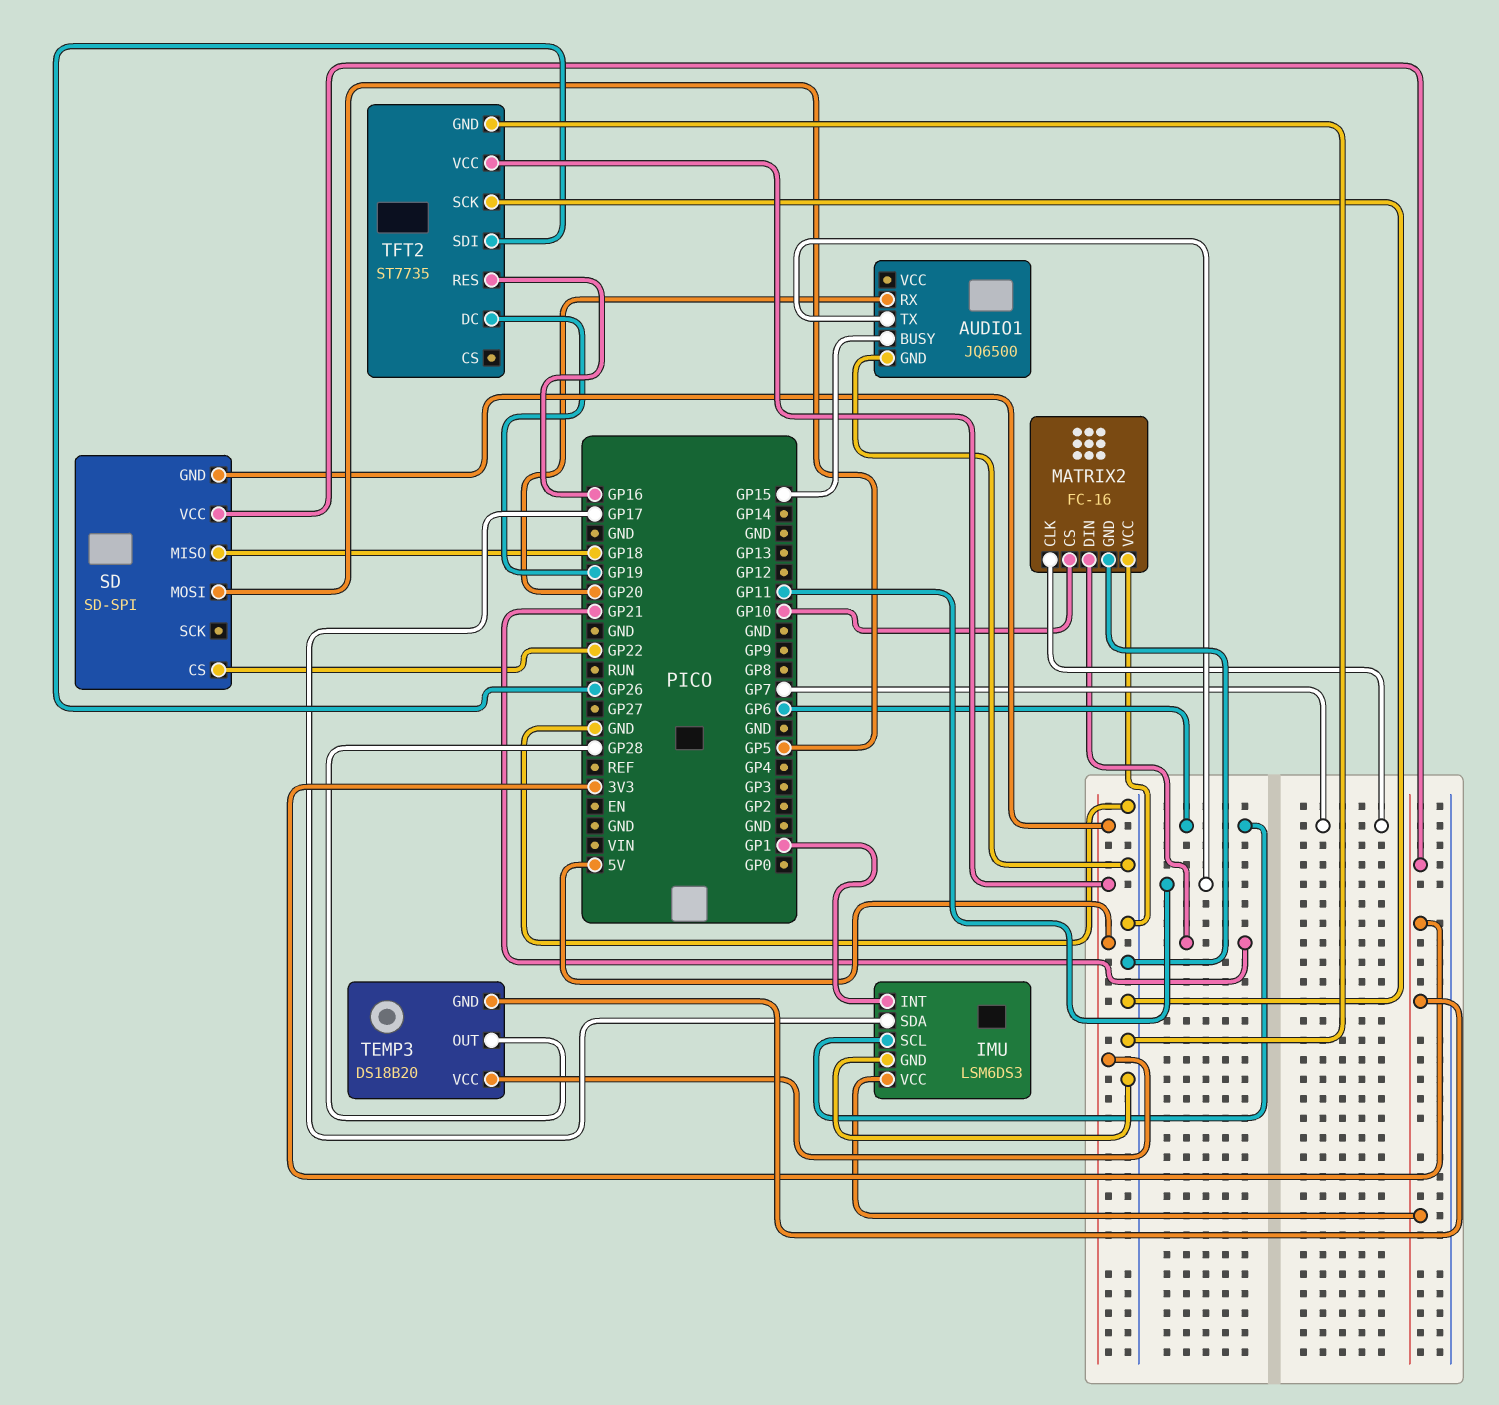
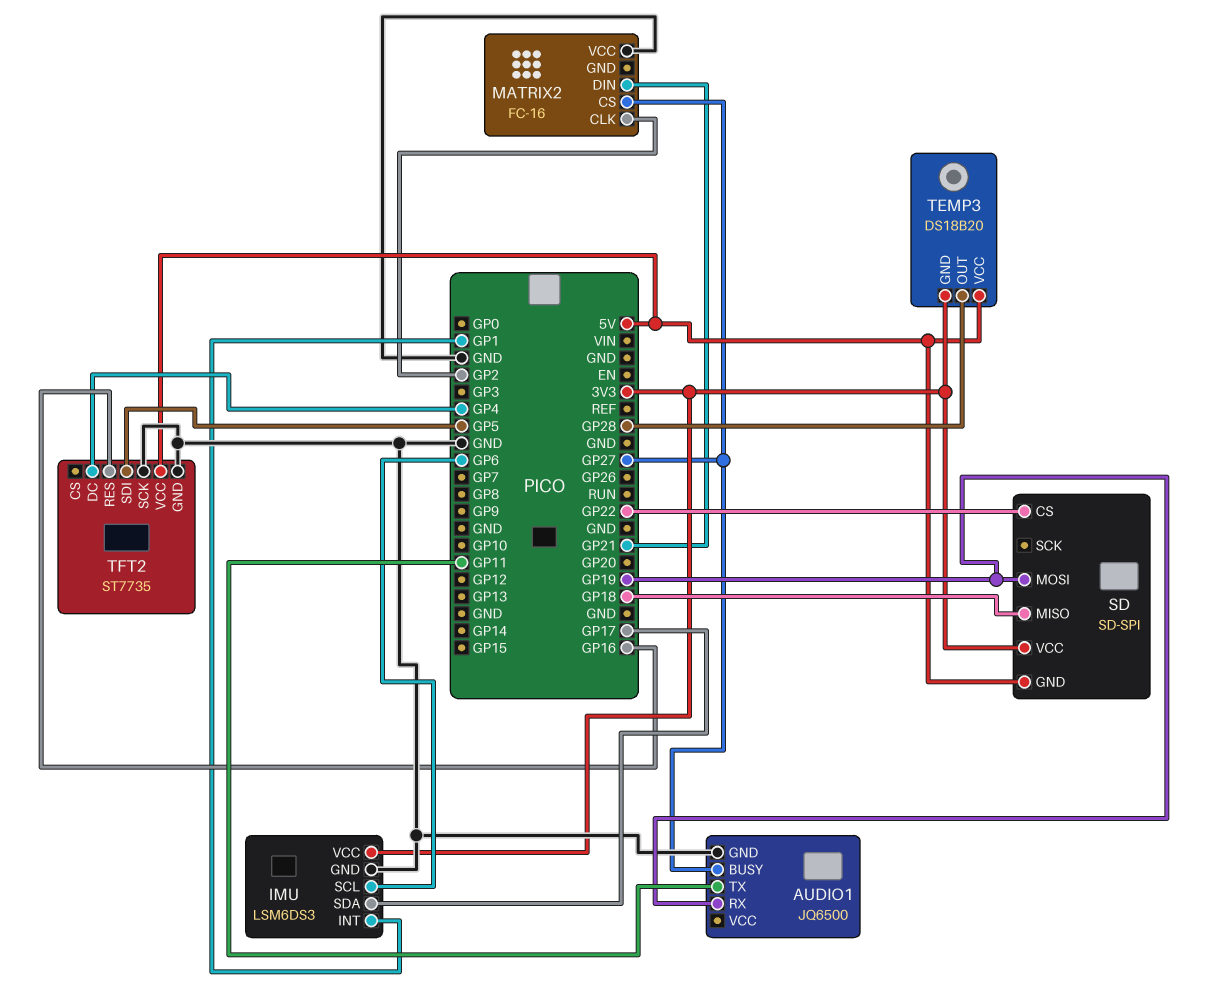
AUDIO1 pin BUSY: GP15 -> GP27
AUDIO1 pin RX: GP20 -> GP19
MATRIX2 pin CLK: GP7 -> GP2
MATRIX2 pin CS: GP10 -> GP27
MATRIX2 pin GND: GND -> none
SD pin MOSI: GP5 -> GP19
TFT2 pin DC: GP19 -> GP4
TFT2 pin SDI: GP26 -> GP5

